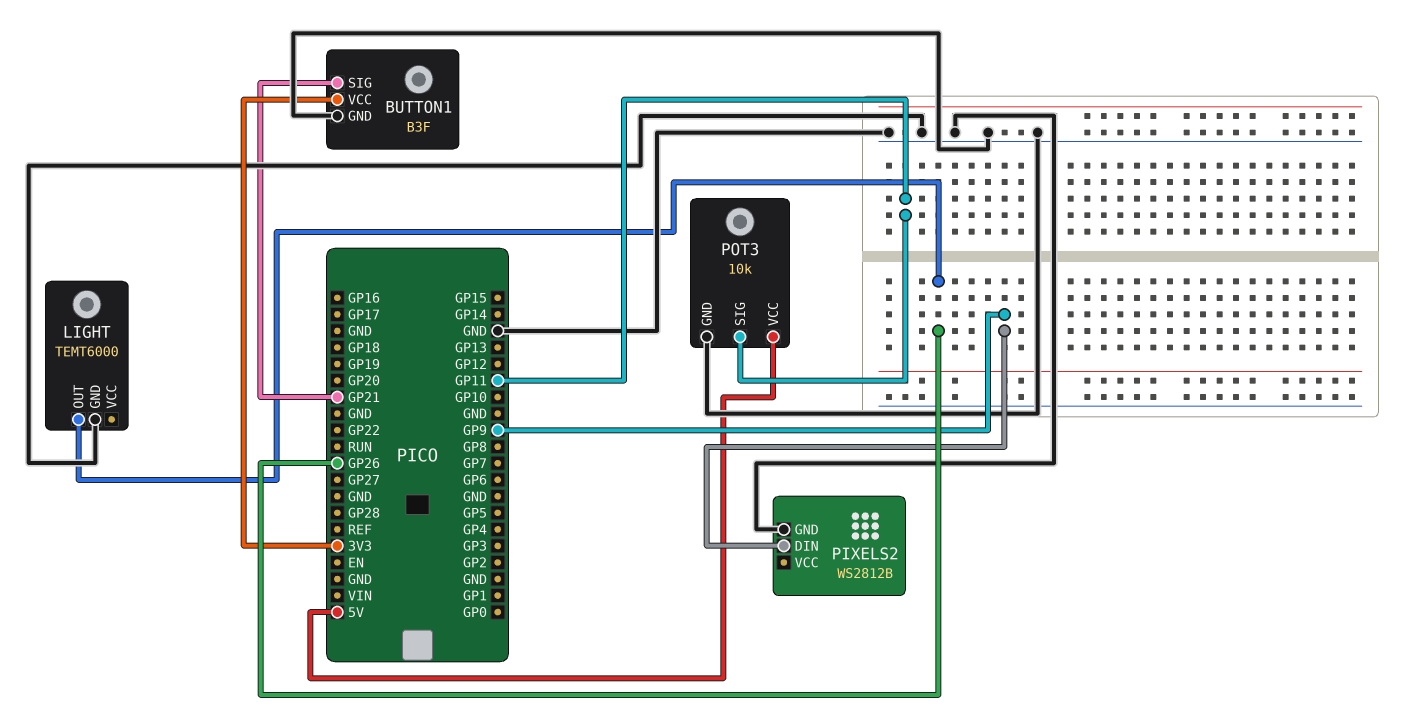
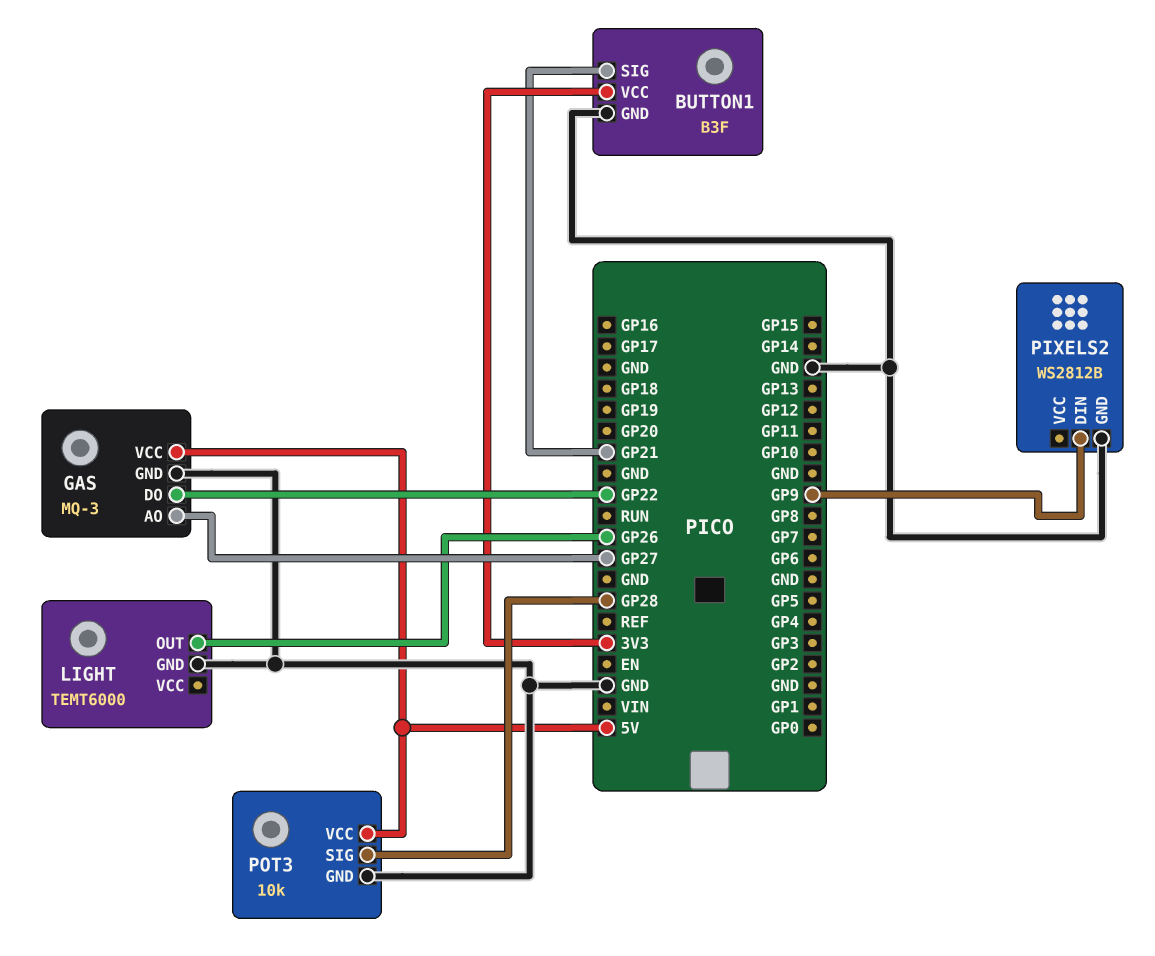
GAS: none -> MQ-3
GAS pin AO: none -> GP27
GAS pin DO: none -> GP22
GAS pin GND: none -> GND
GAS pin VCC: none -> 5V
POT3 pin SIG: GP11 -> GP28

